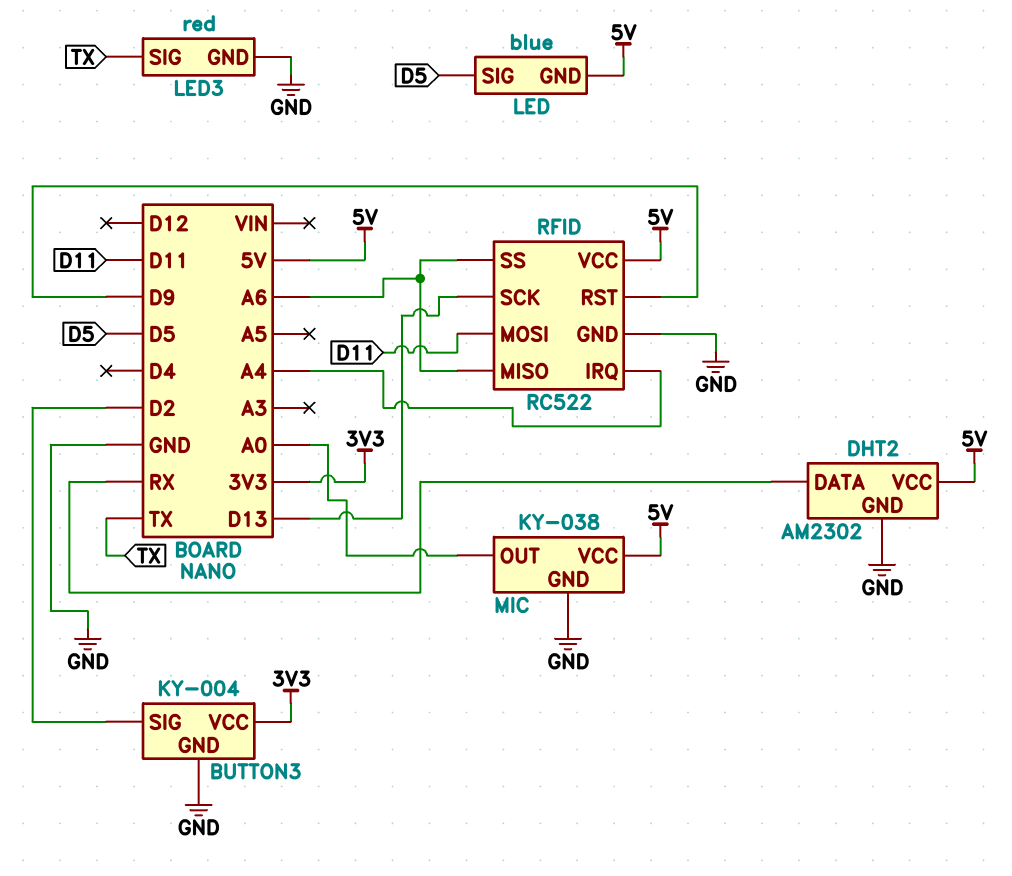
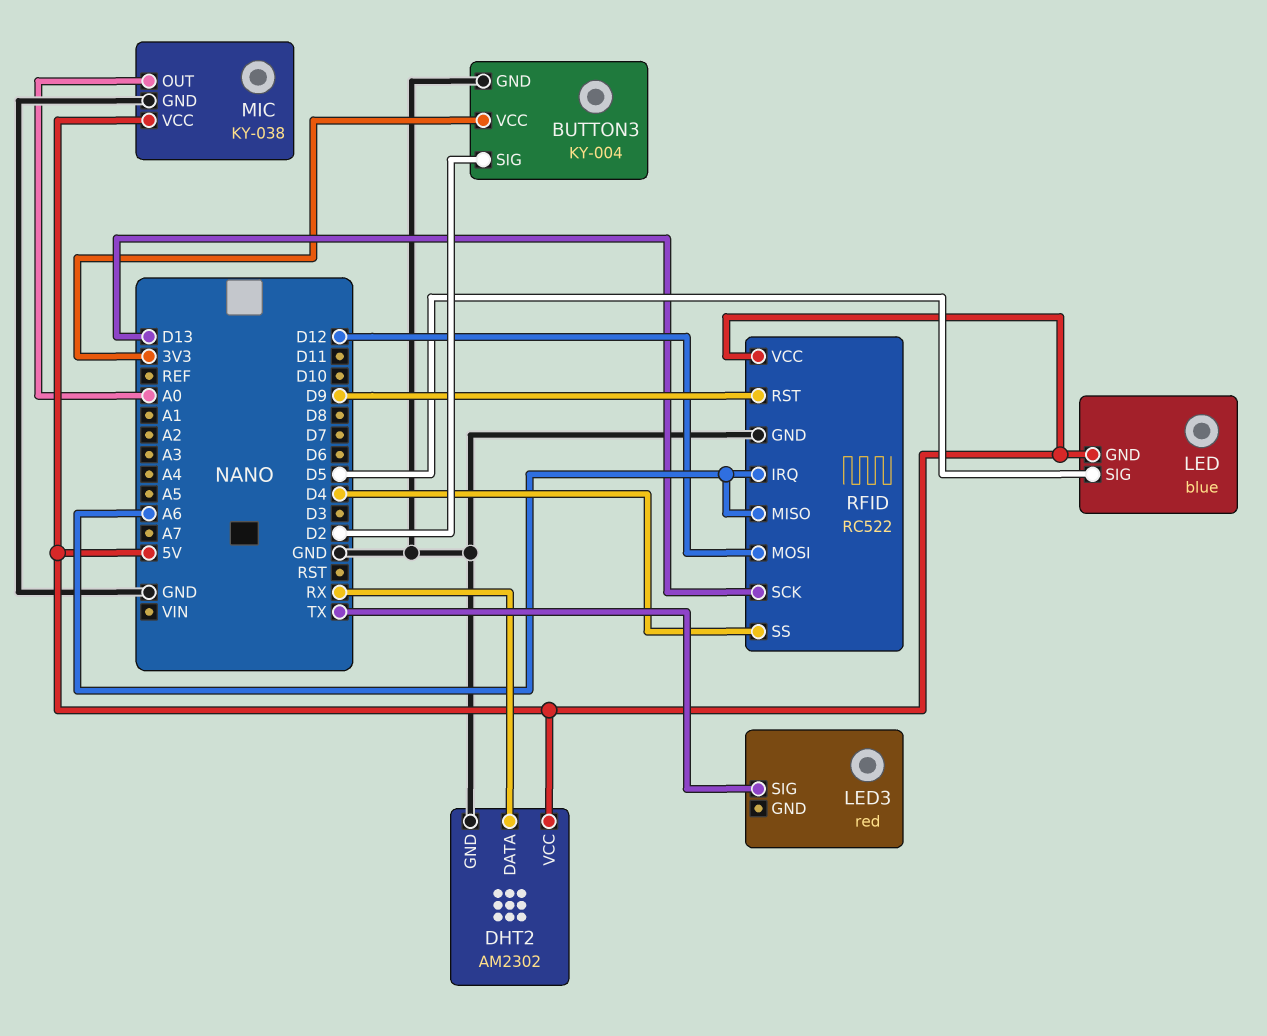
LED3 pin GND: GND -> none
RFID pin IRQ: A4 -> A6
RFID pin MOSI: D11 -> D12
RFID pin SS: A6 -> D4

